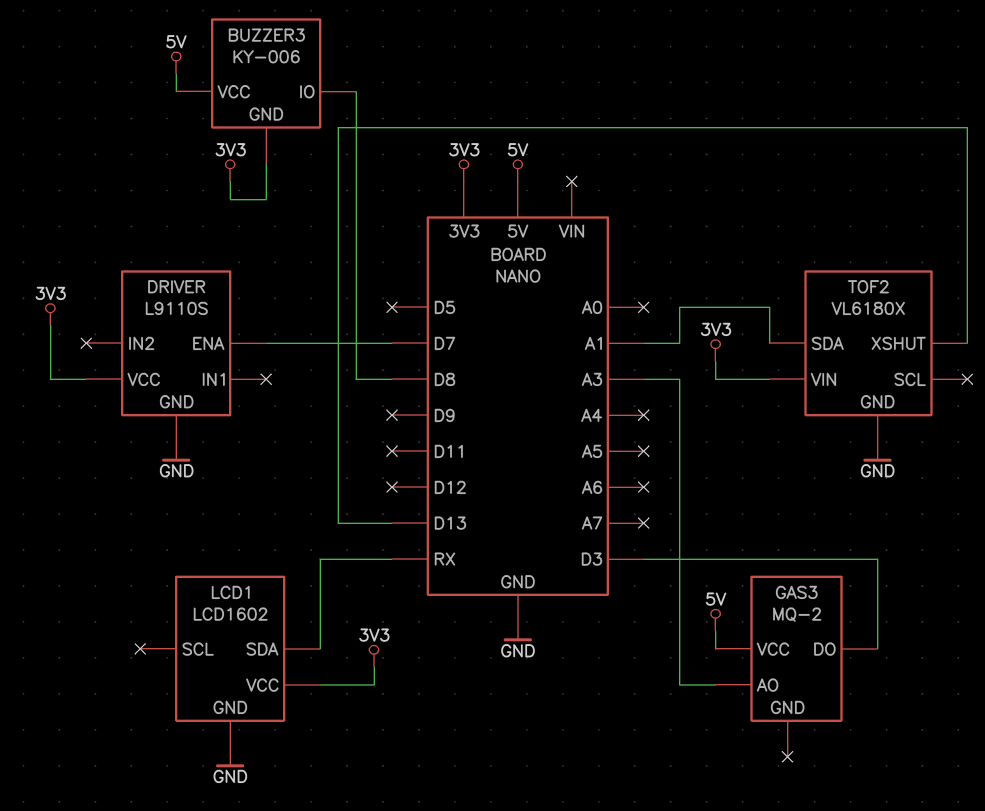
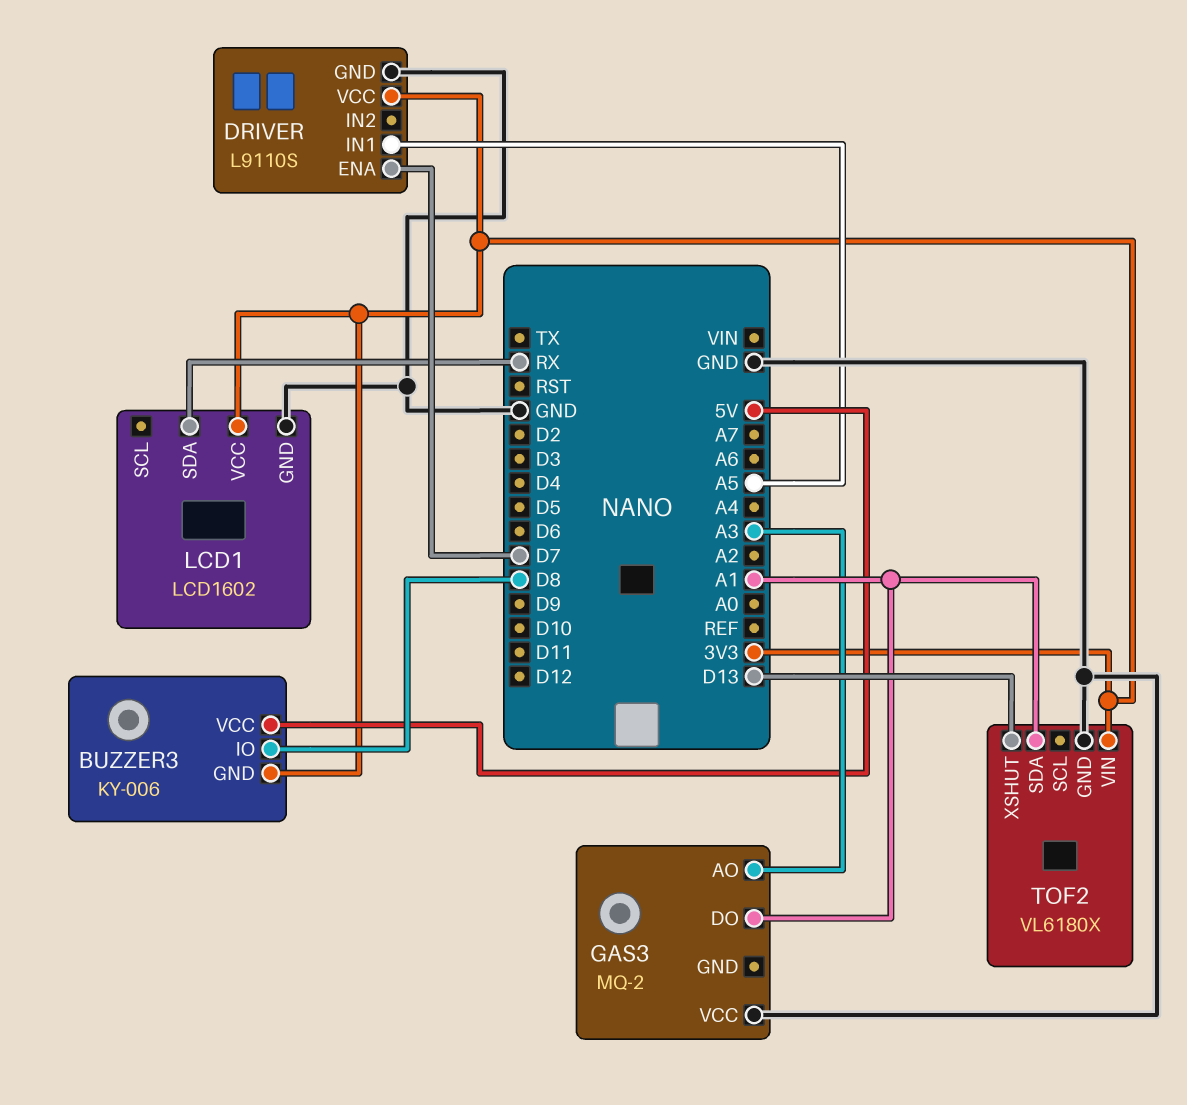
DRIVER pin IN1: none -> A5
GAS3 pin DO: D3 -> A1
GAS3 pin VCC: 5V -> GND

